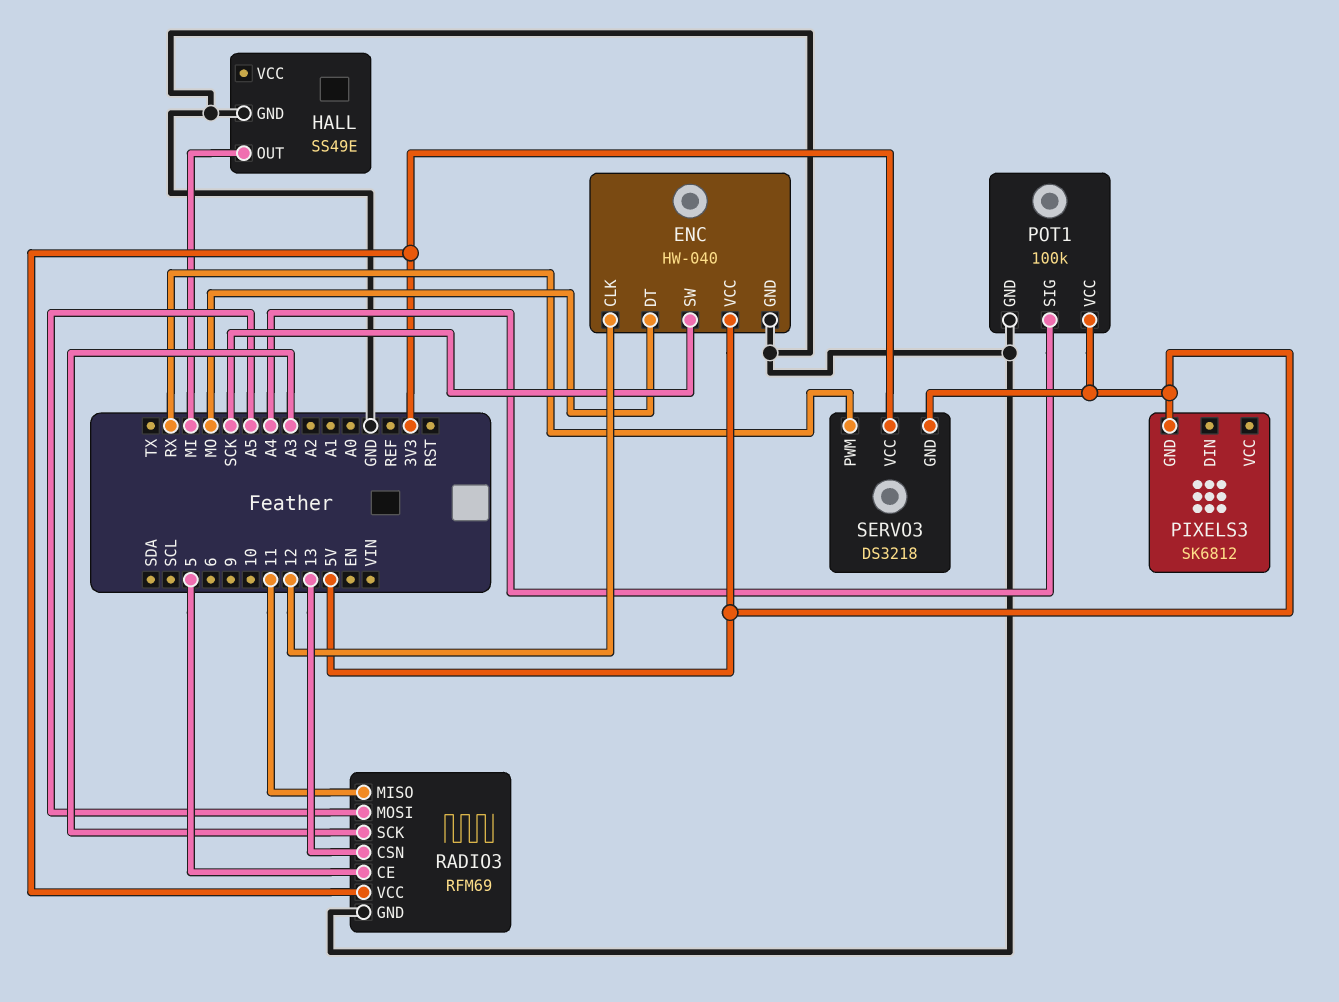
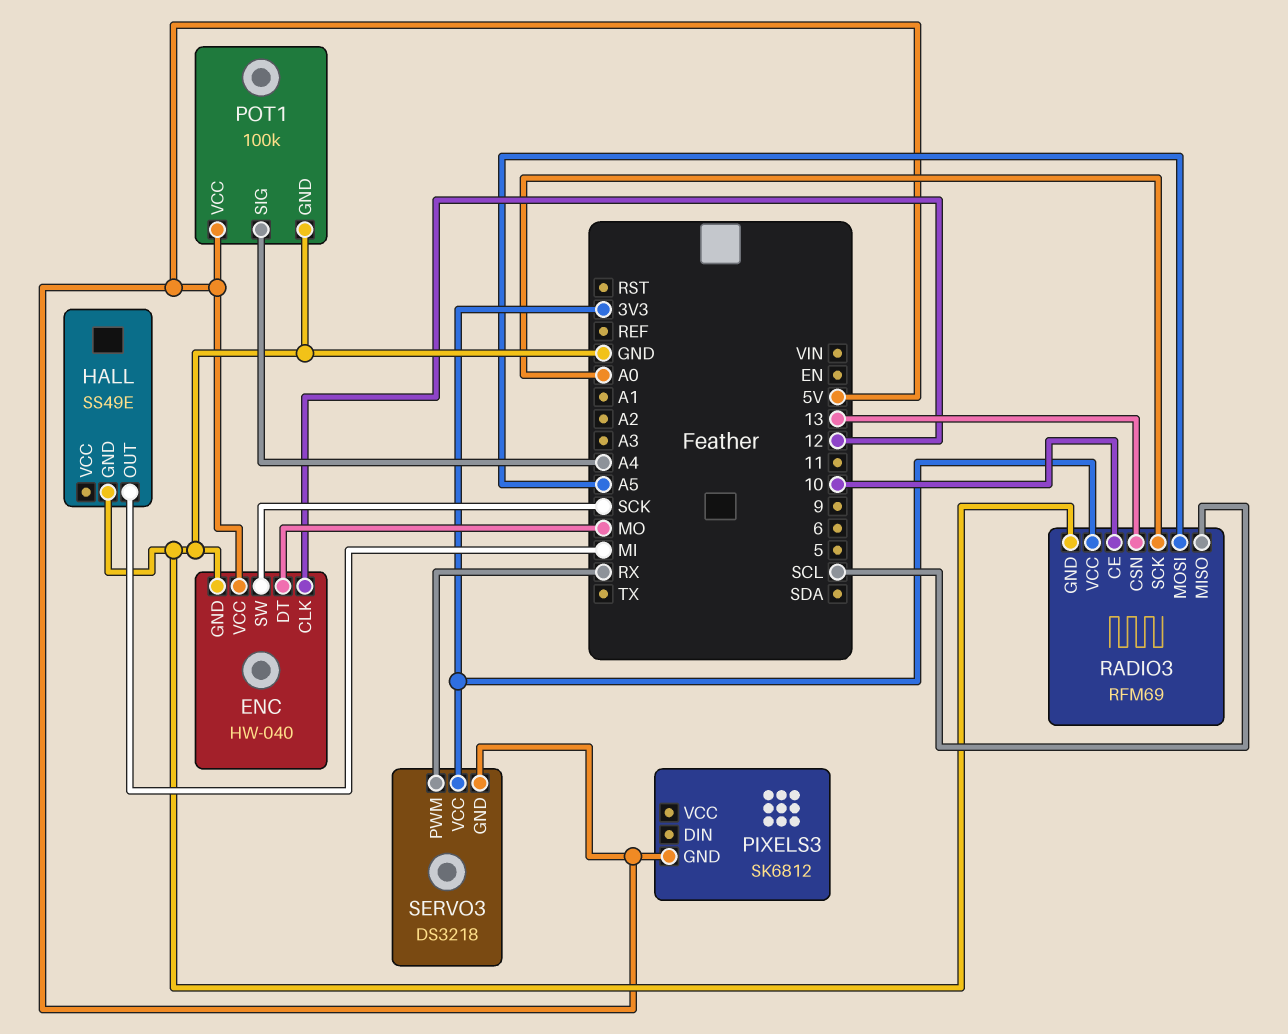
RADIO3 pin CE: 5 -> 10
RADIO3 pin MISO: 11 -> SCL
RADIO3 pin SCK: A3 -> A0

